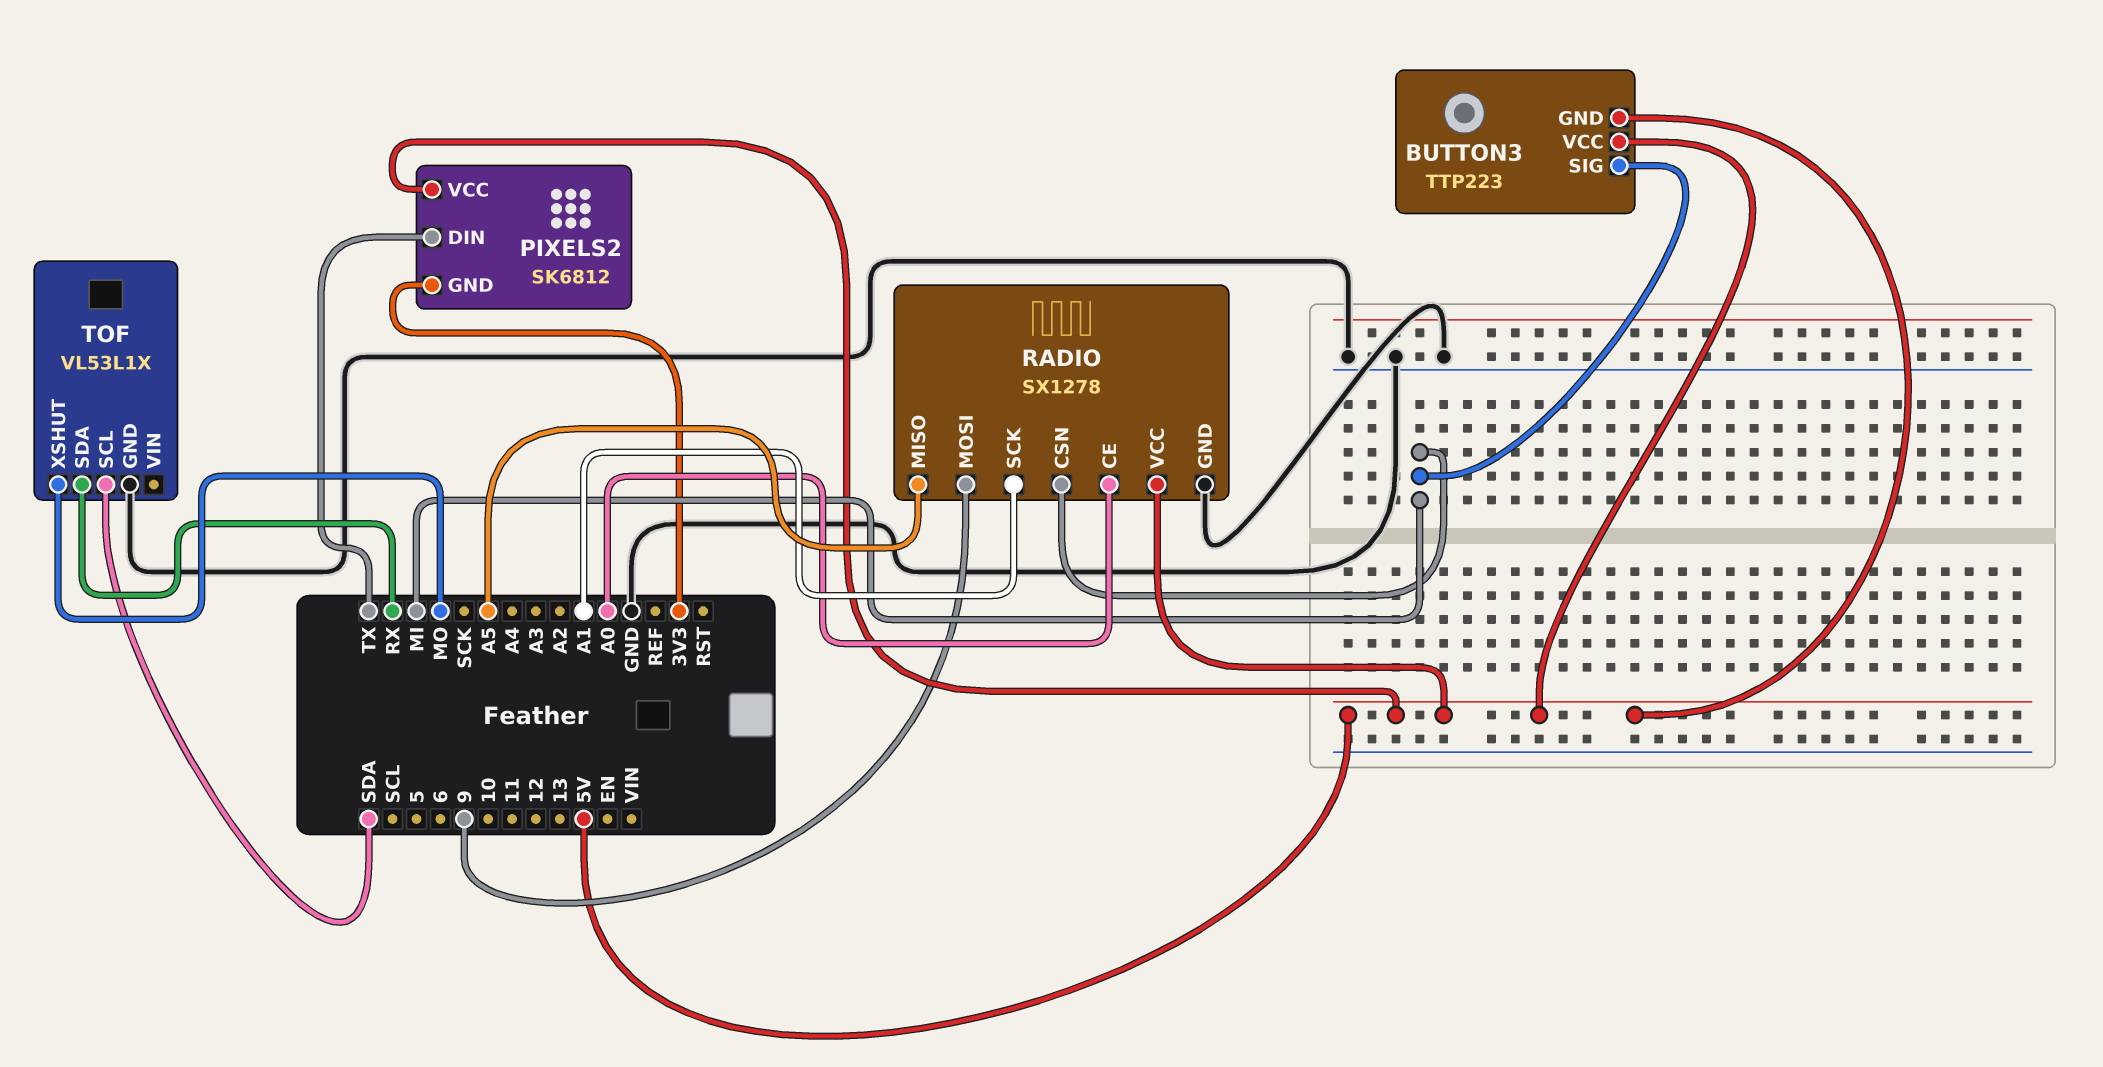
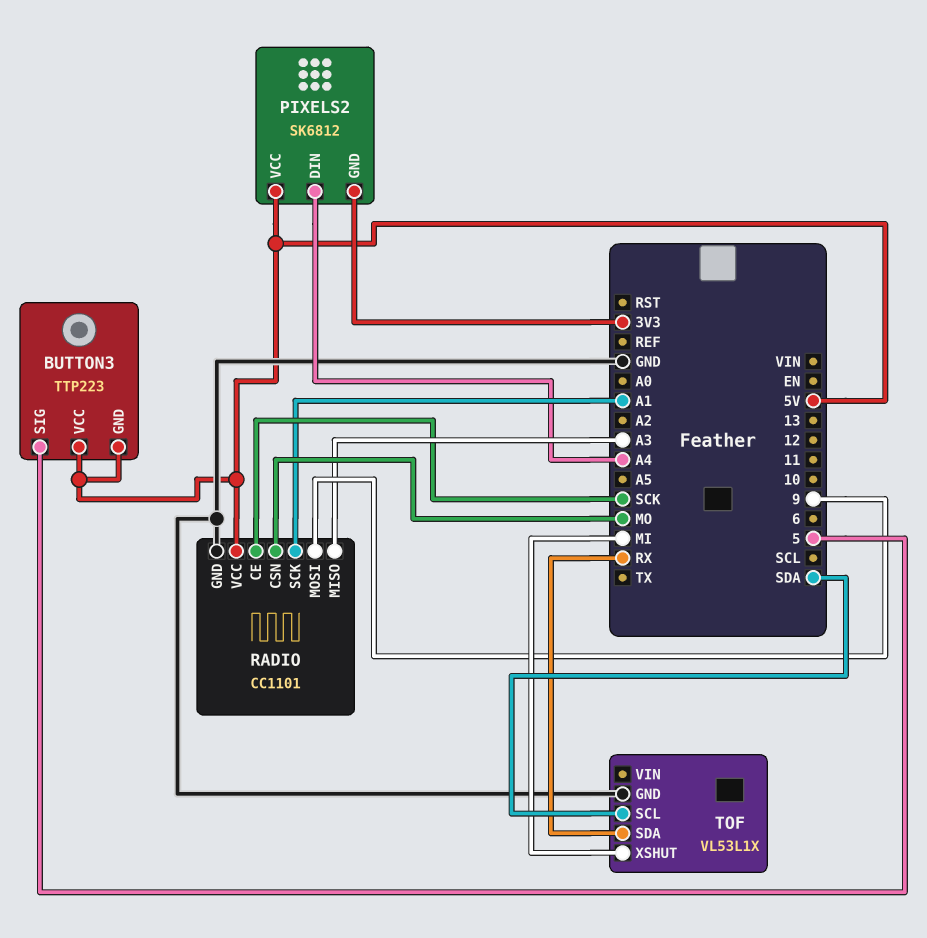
BUTTON3 pin SIG: MI -> 5
PIXELS2 pin DIN: TX -> A4
RADIO: SX1278 -> CC1101
RADIO pin CE: A0 -> SCK
RADIO pin CSN: MI -> MO
RADIO pin MISO: A5 -> A3
TOF pin XSHUT: MO -> MI

